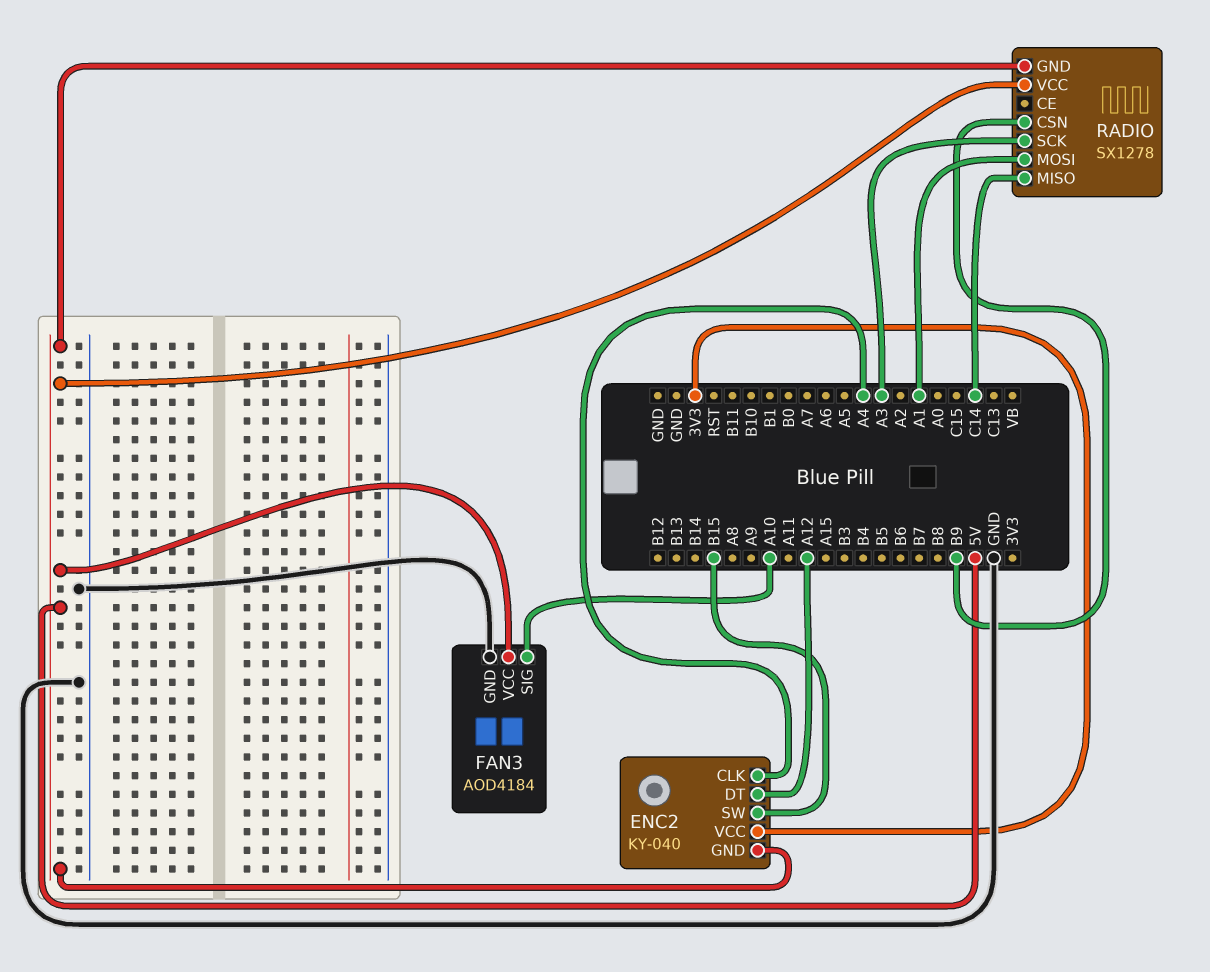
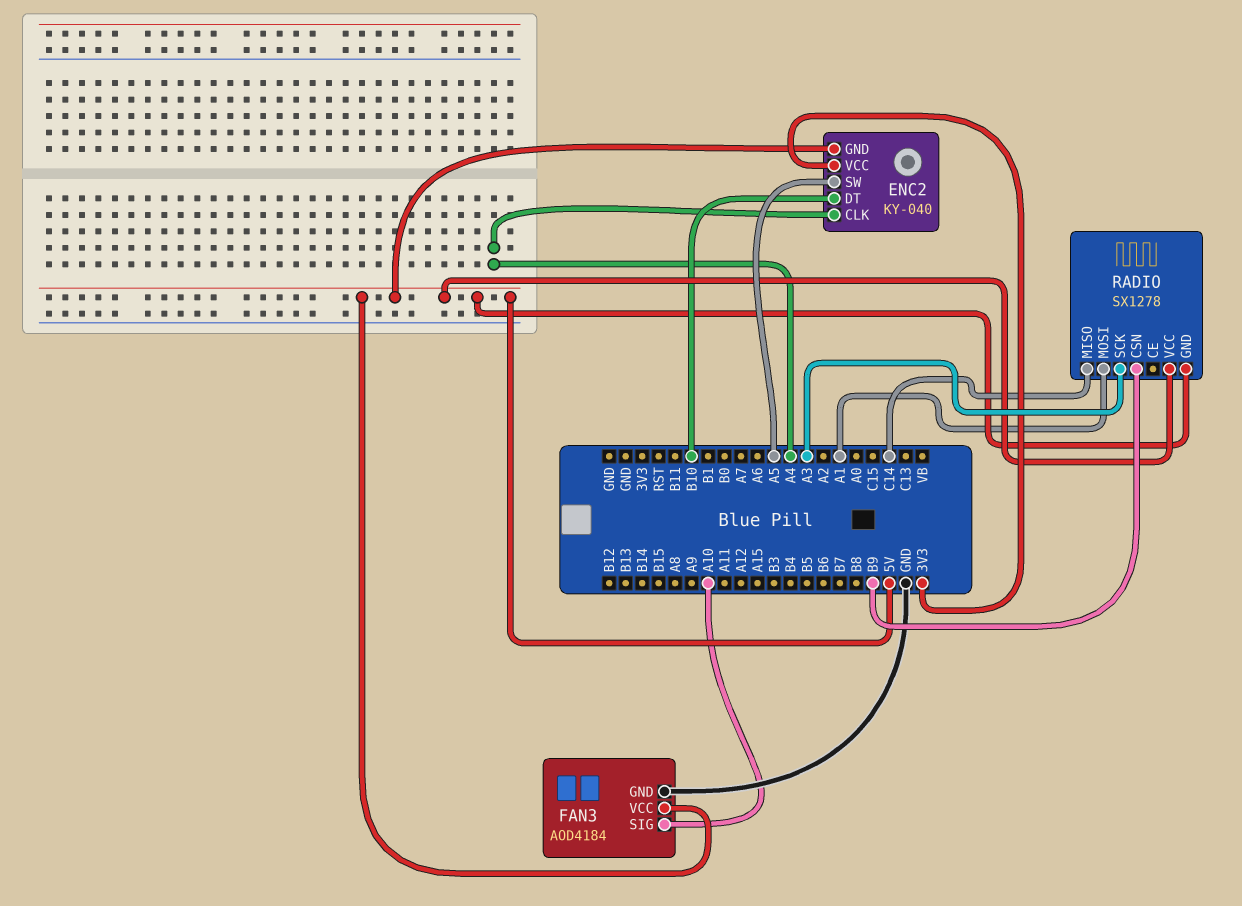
ENC2 pin DT: A12 -> B10
ENC2 pin SW: B15 -> A5

